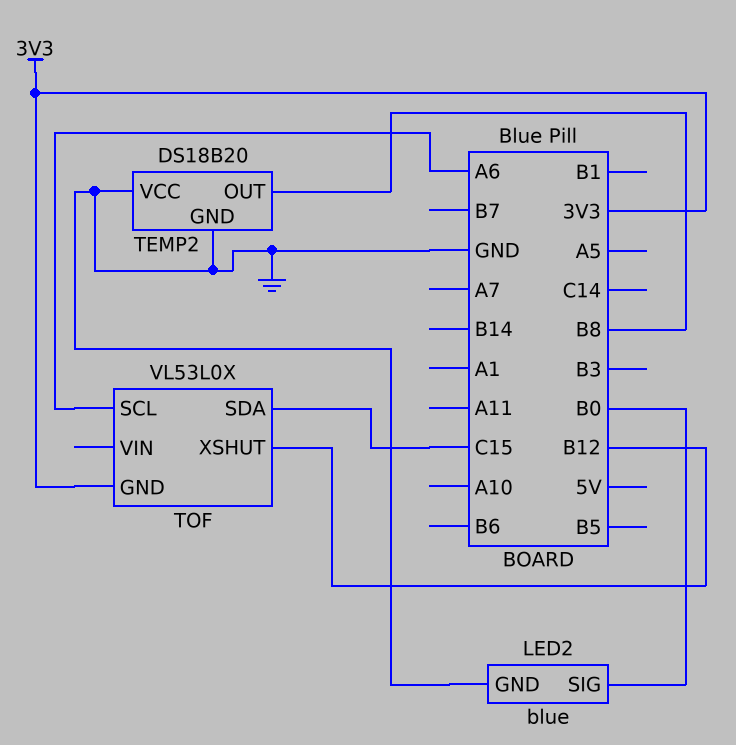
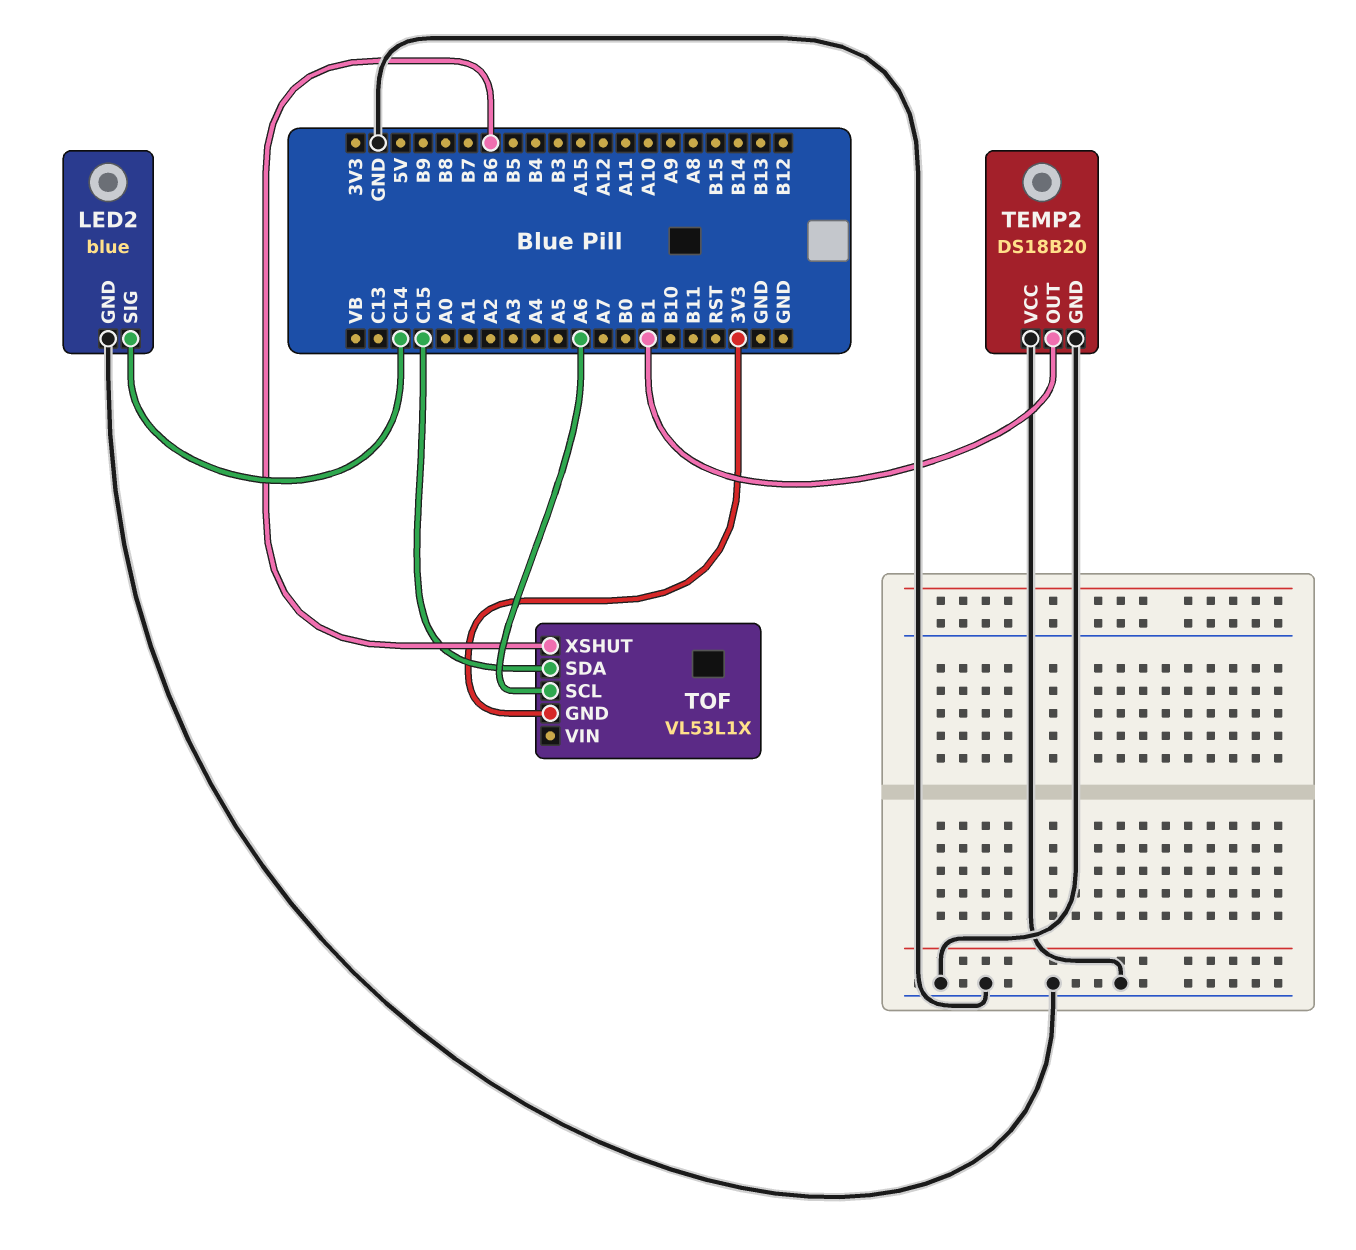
LED2 pin SIG: B0 -> C14
TEMP2 pin OUT: B8 -> B1
TOF: VL53L0X -> VL53L1X
TOF pin XSHUT: B12 -> B6

